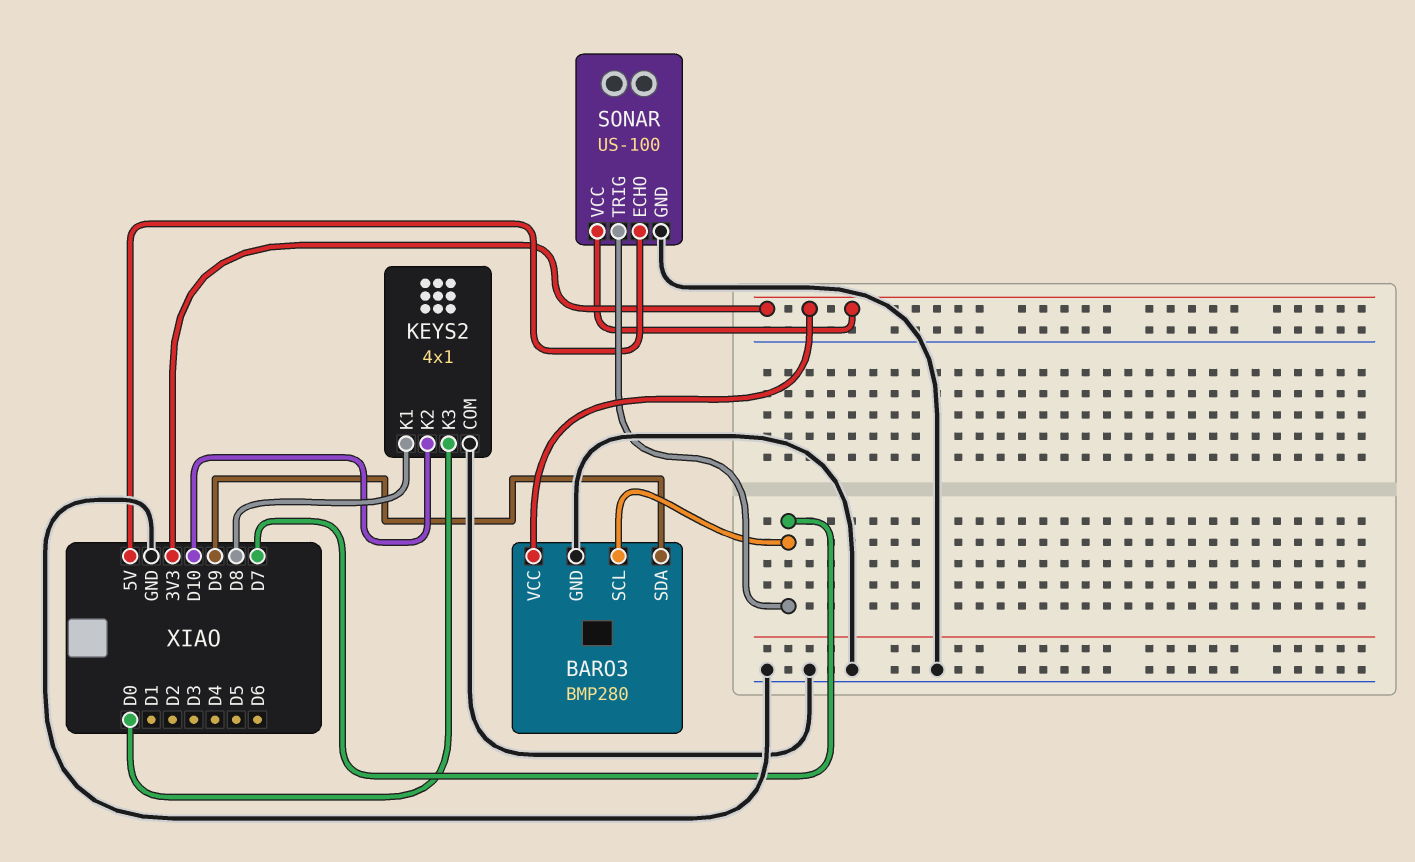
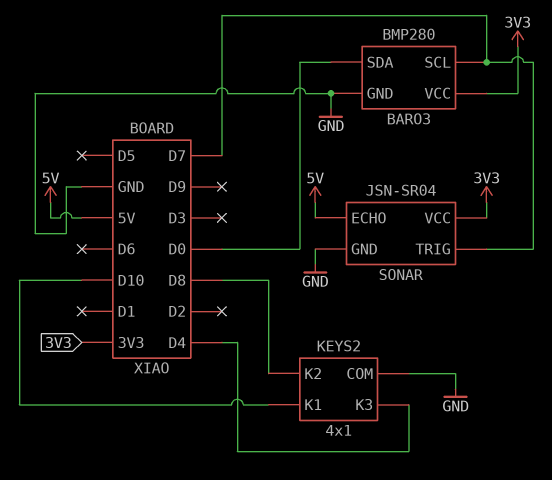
BARO3 pin SDA: D9 -> D0
KEYS2 pin K1: D8 -> D10
KEYS2 pin K2: D10 -> D8
KEYS2 pin K3: D0 -> D4
SONAR: US-100 -> JSN-SR04

